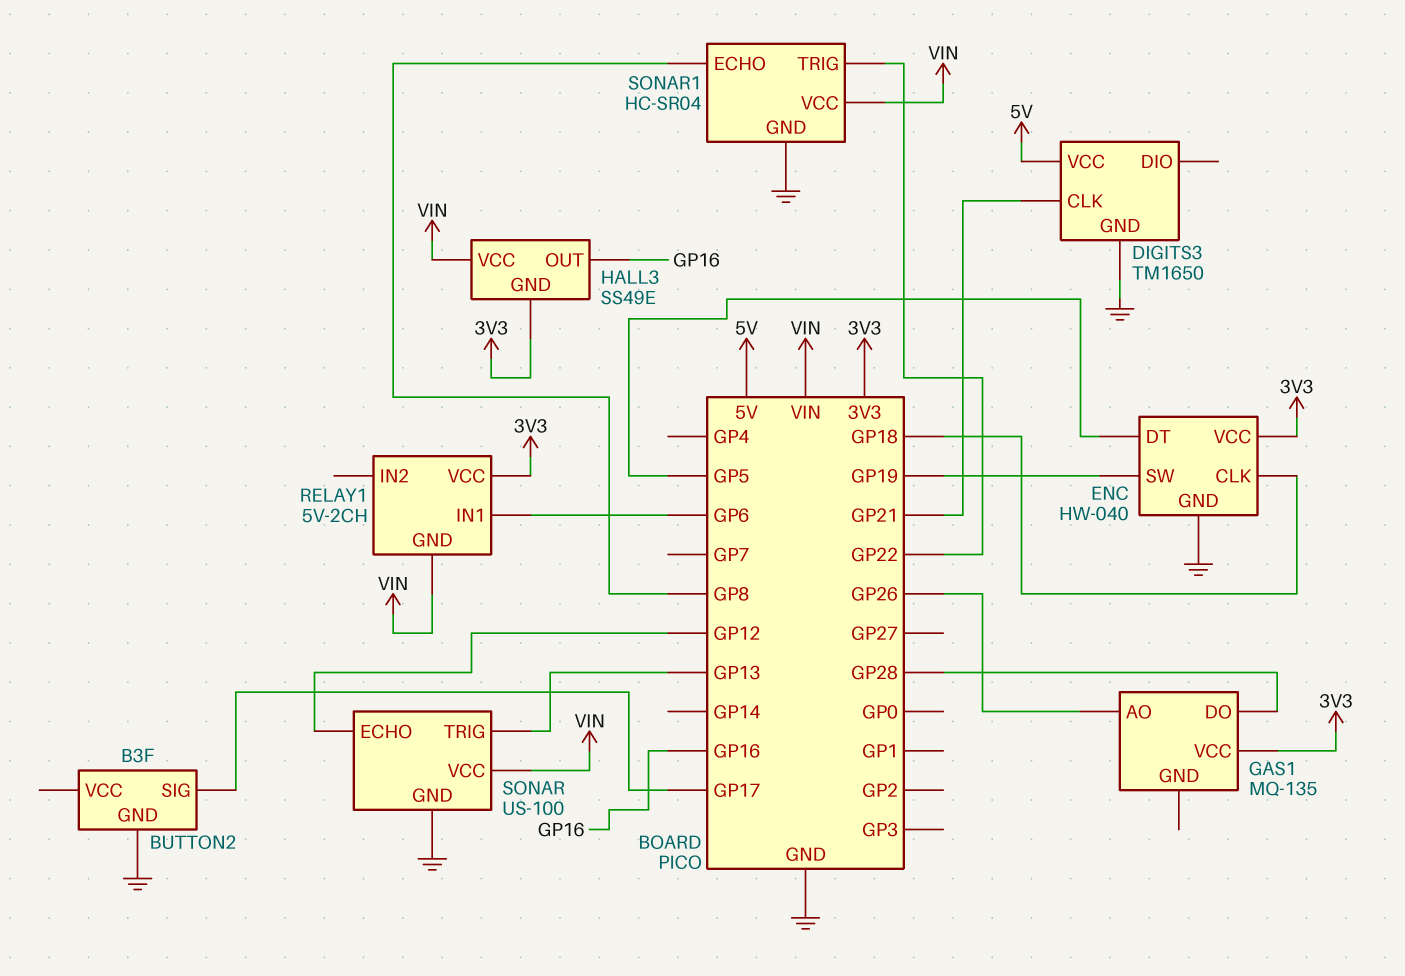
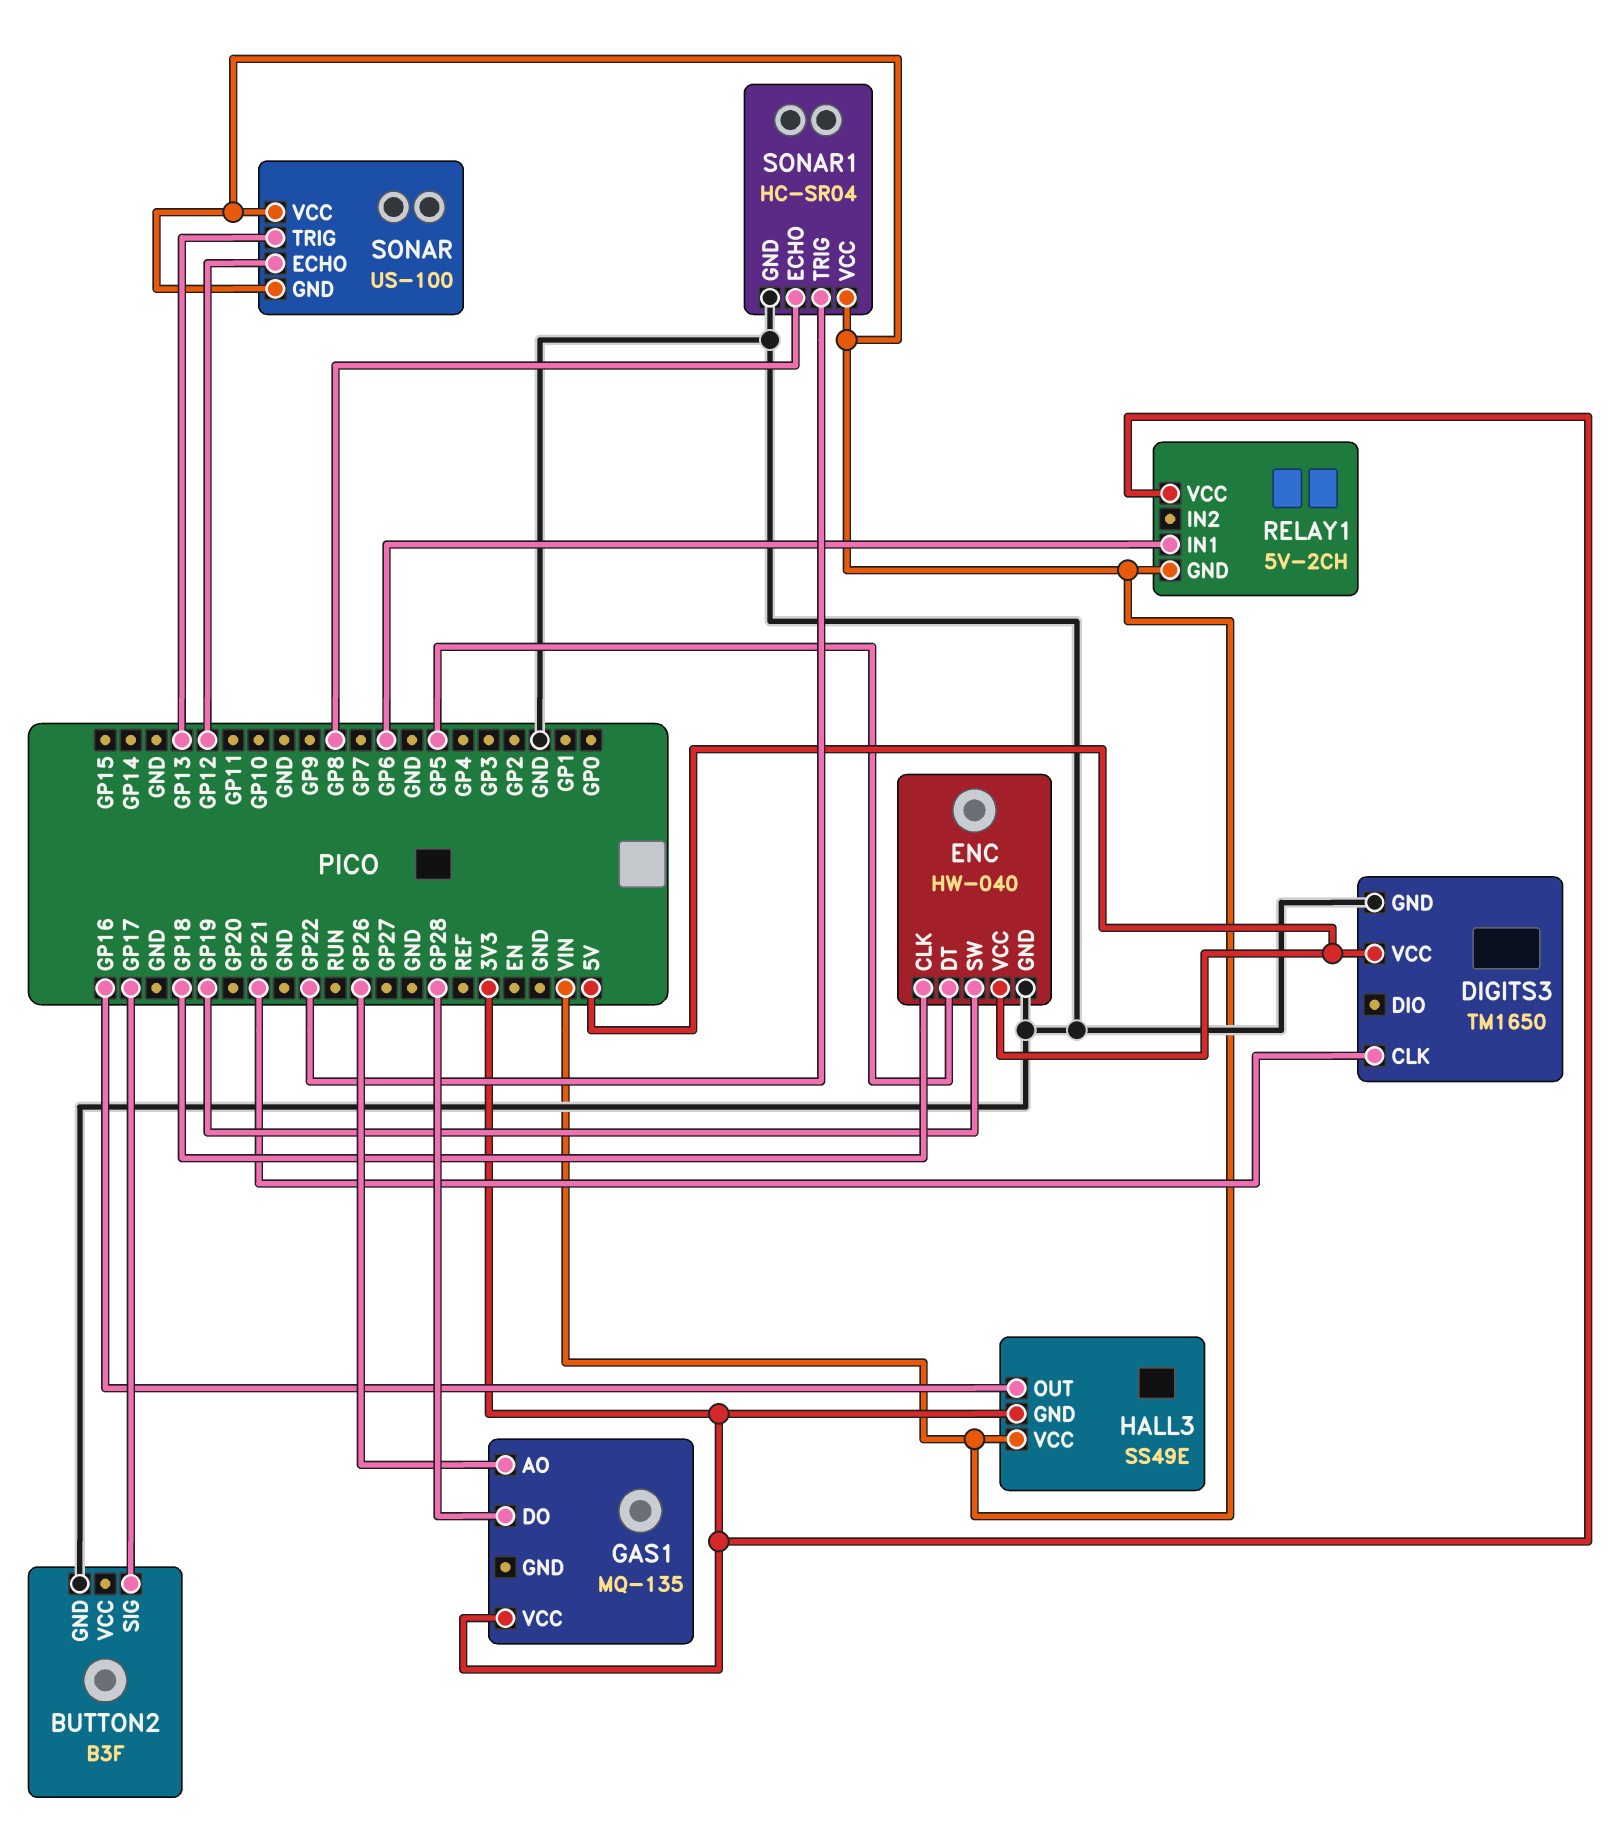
ENC pin VCC: 3V3 -> 5V
SONAR pin GND: GND -> VIN

